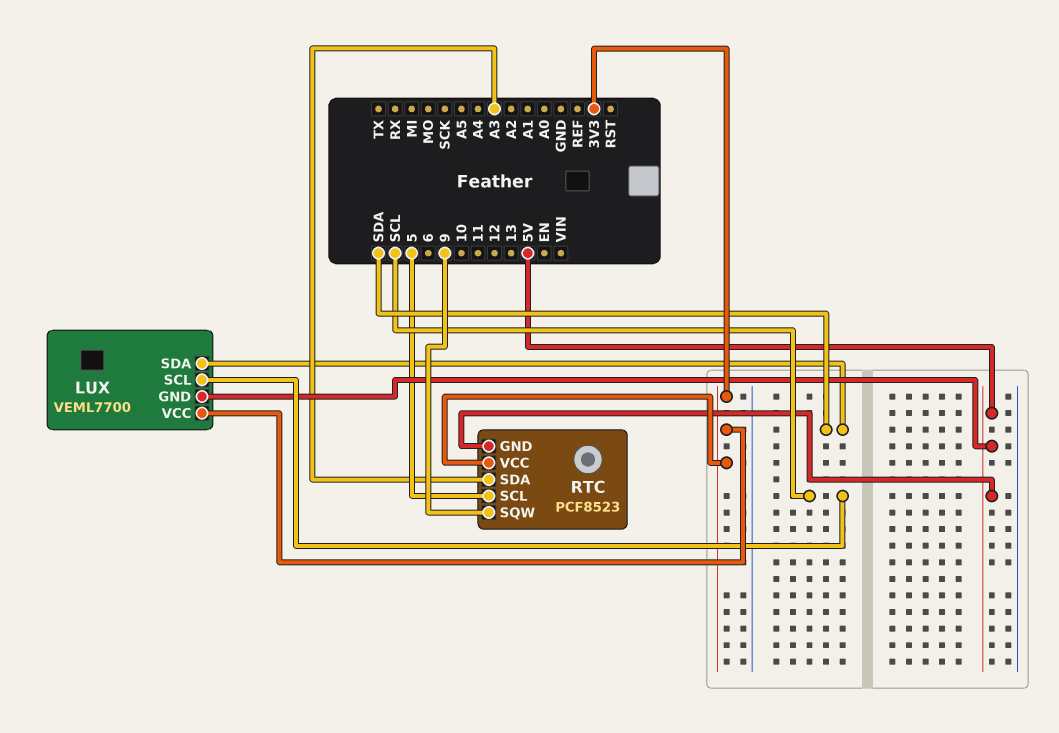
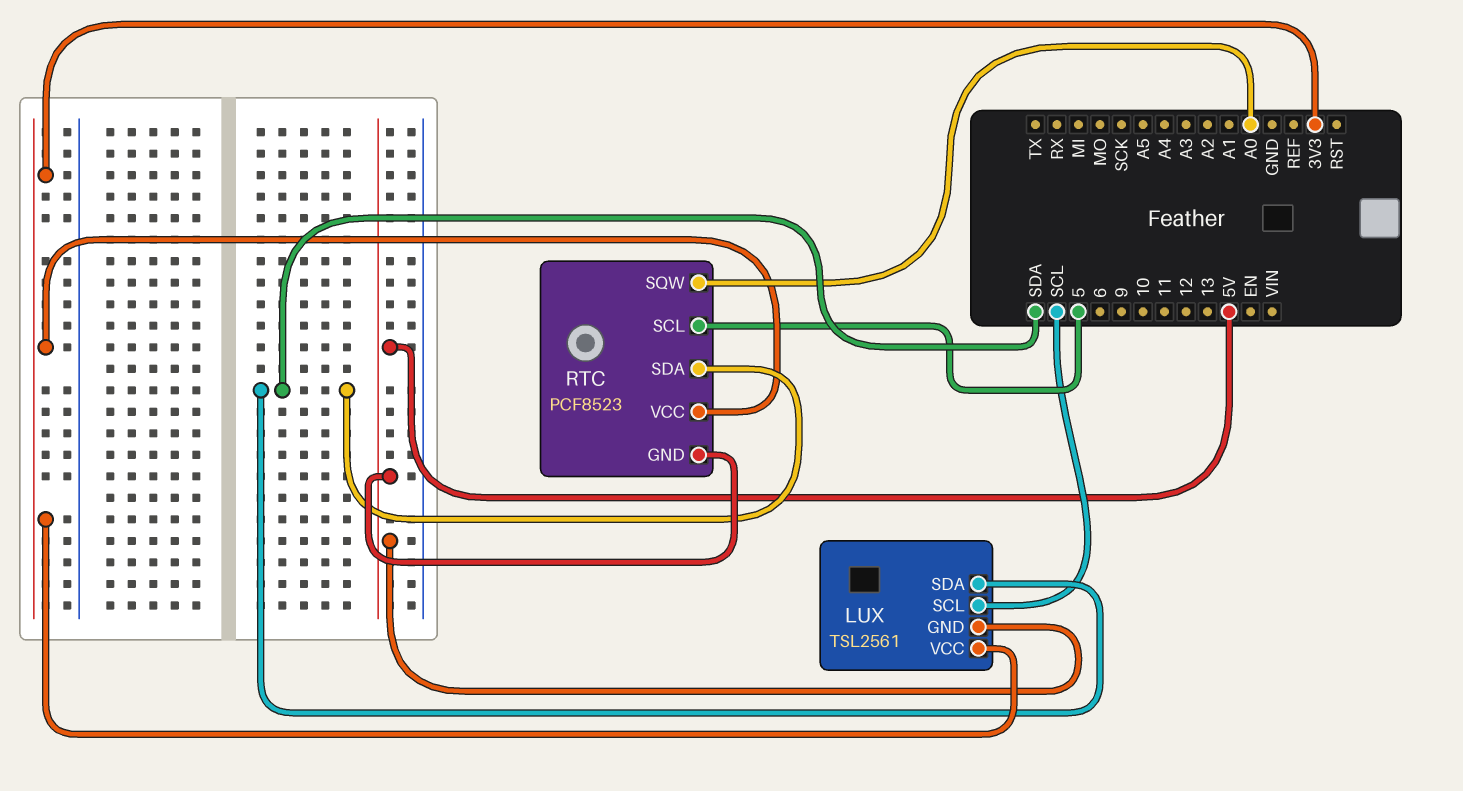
LUX: VEML7700 -> TSL2561
RTC pin SDA: A3 -> SDA
RTC pin SQW: 9 -> A0

